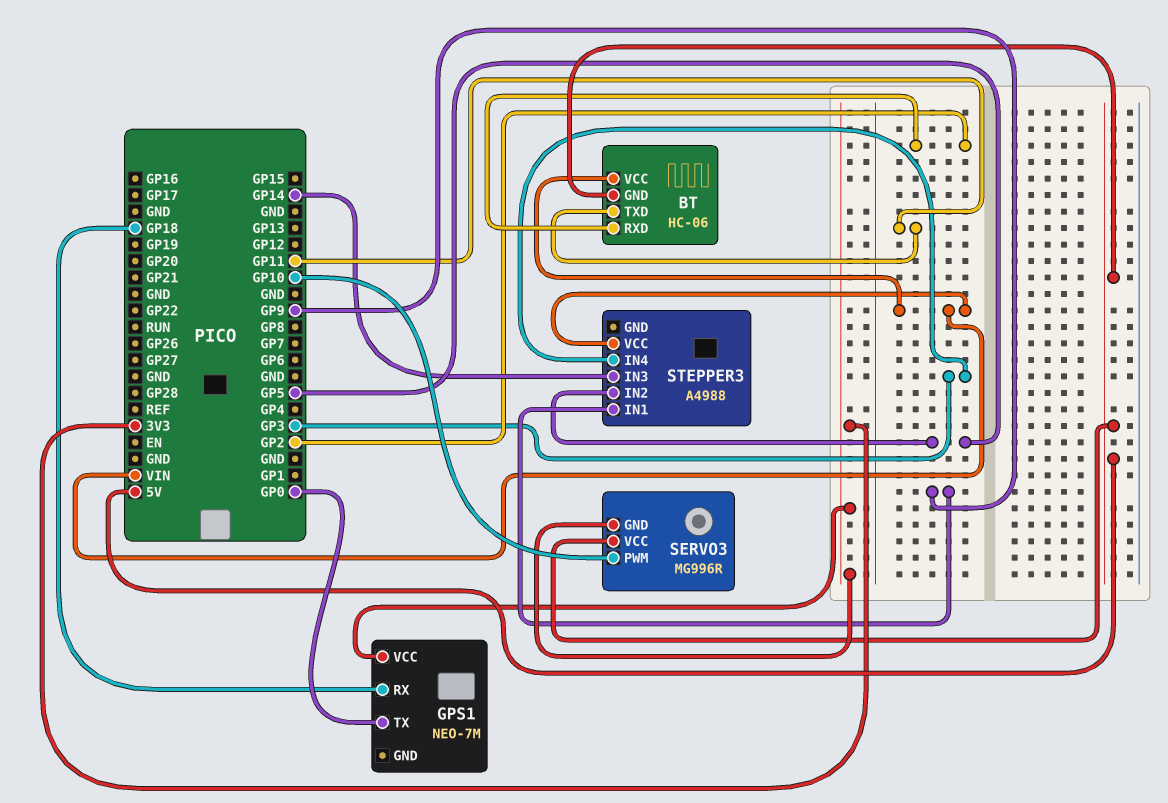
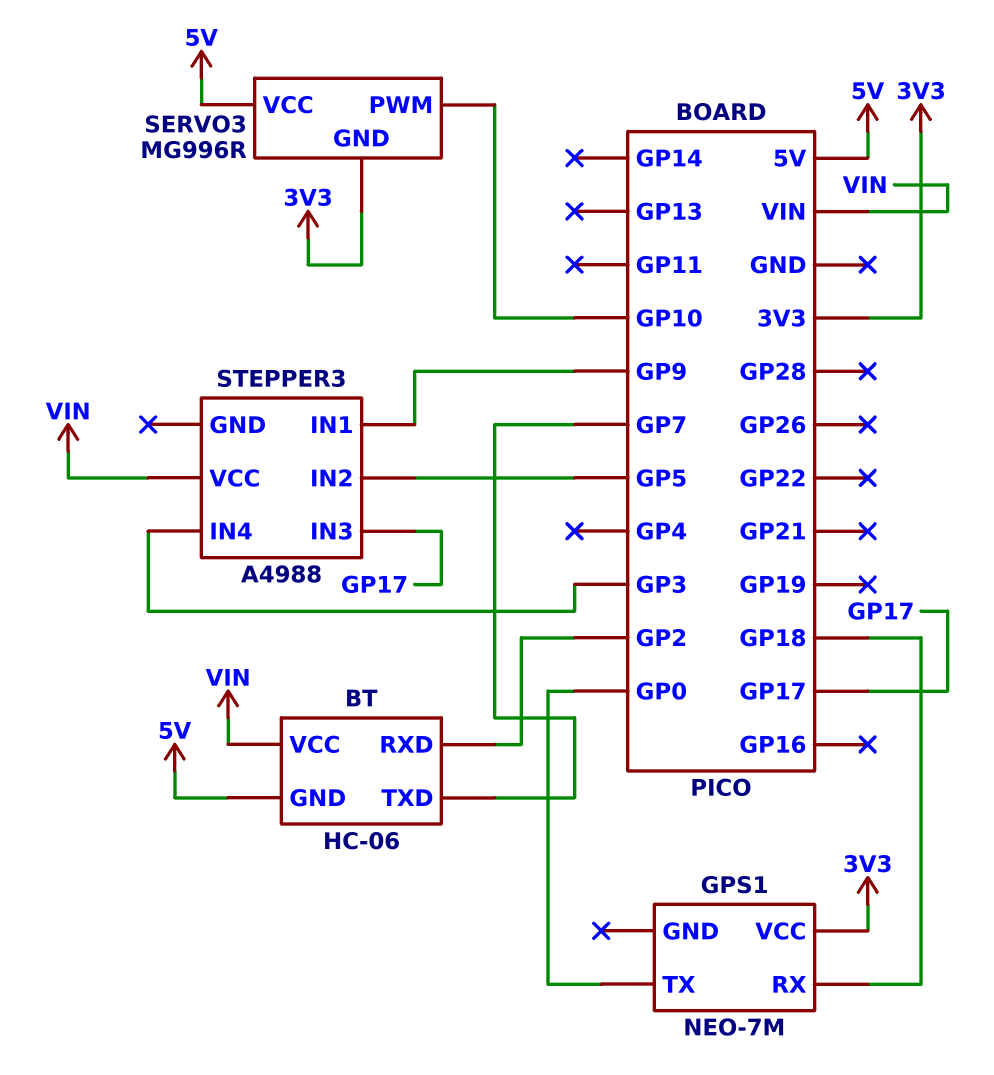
BT pin TXD: GP11 -> GP7
STEPPER3 pin IN3: GP14 -> GP17

